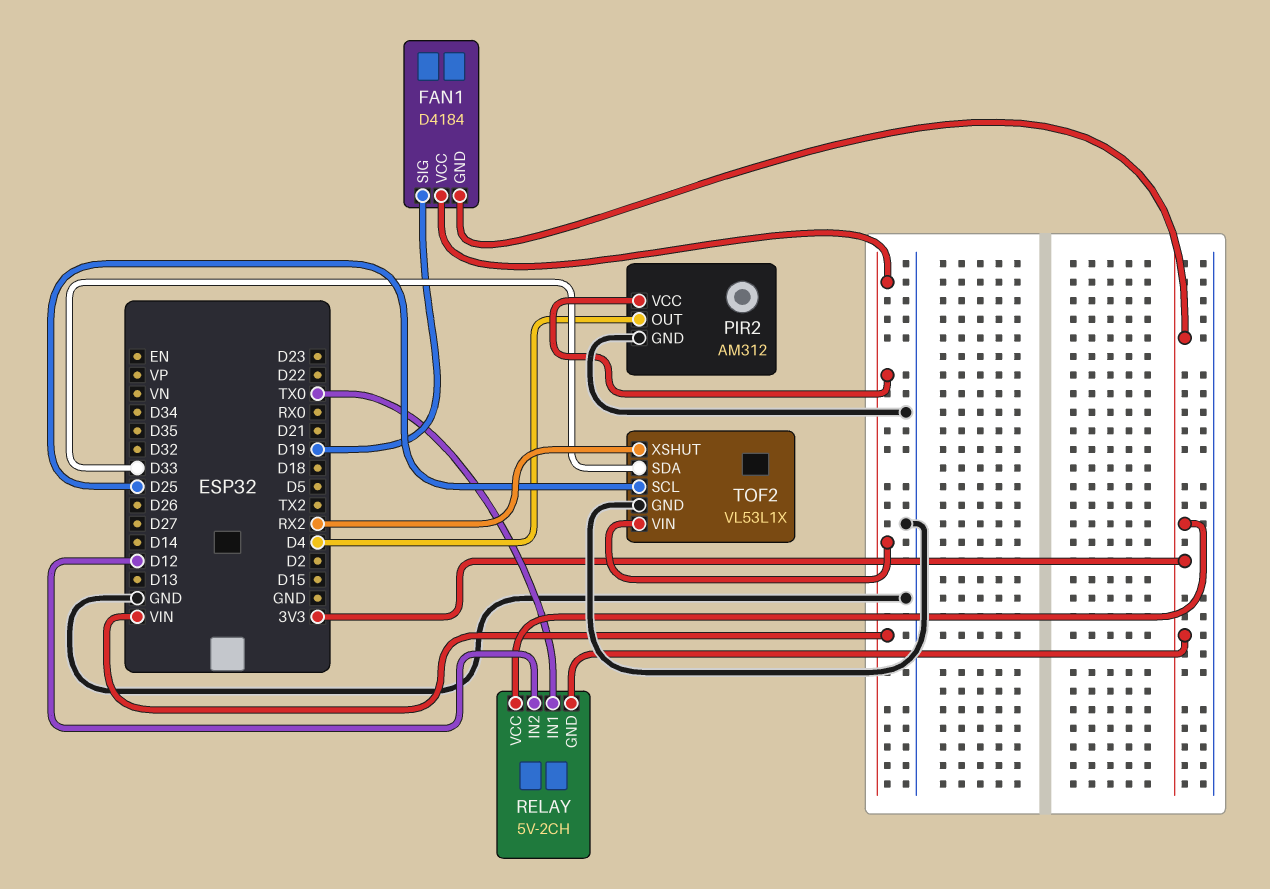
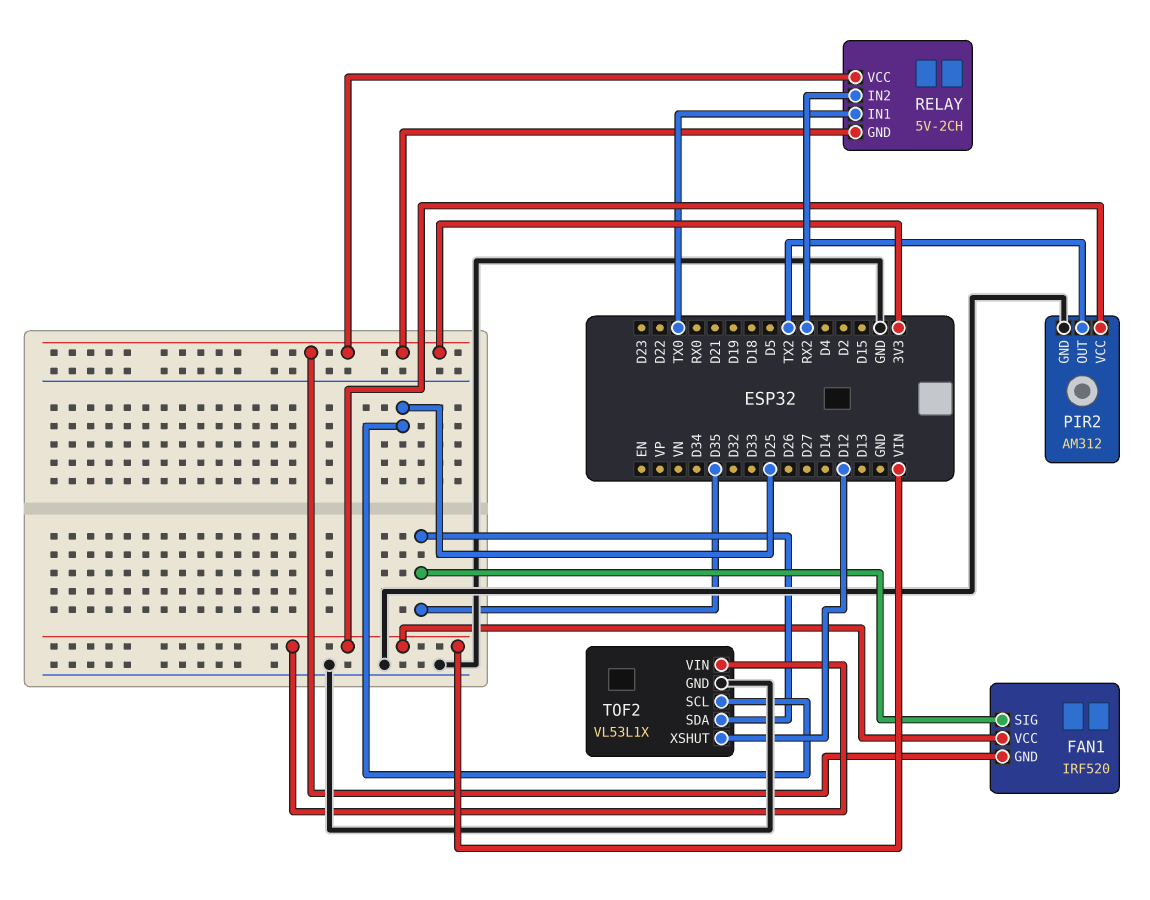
FAN1: D4184 -> IRF520
FAN1 pin SIG: D19 -> D35
PIR2 pin OUT: D4 -> TX2
RELAY pin IN2: D12 -> RX2
TOF2 pin SDA: D33 -> D35
TOF2 pin XSHUT: RX2 -> D12

